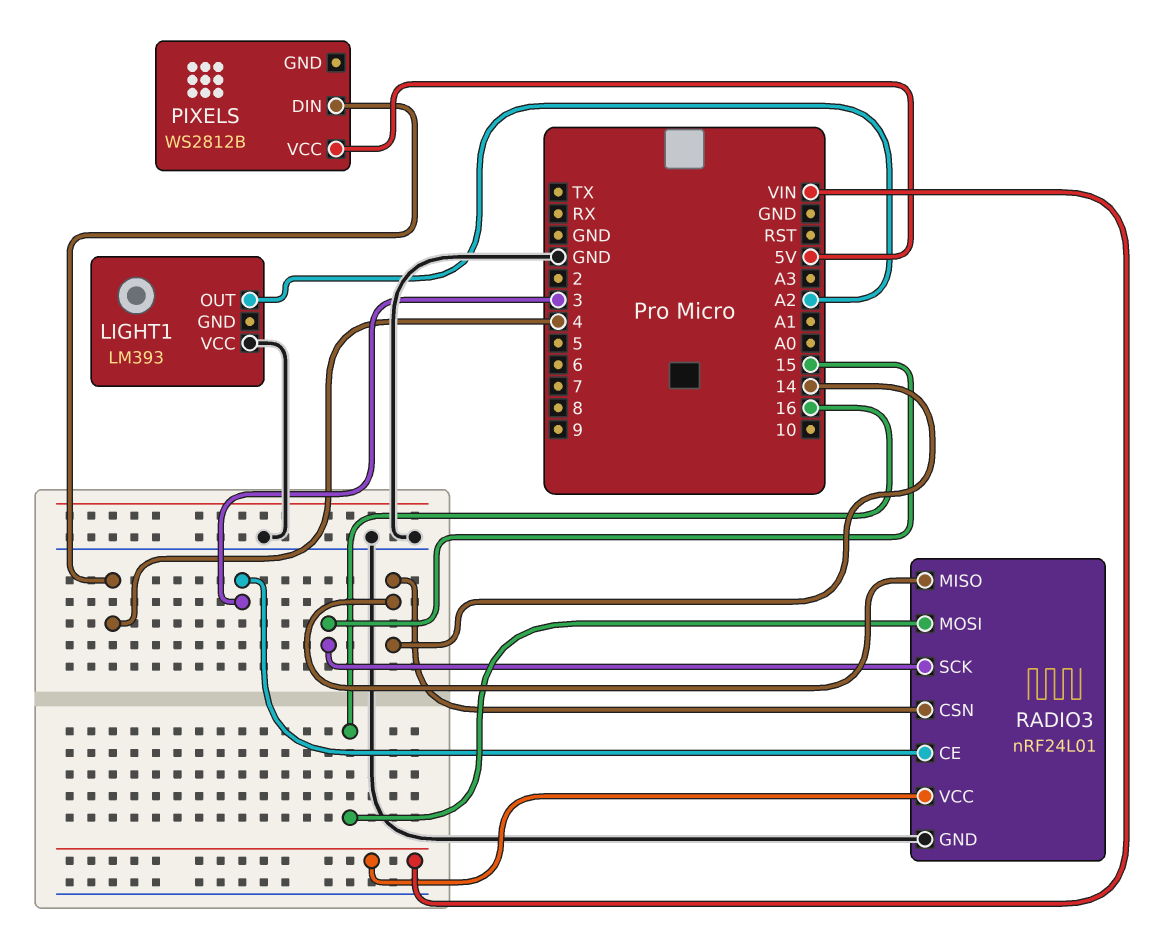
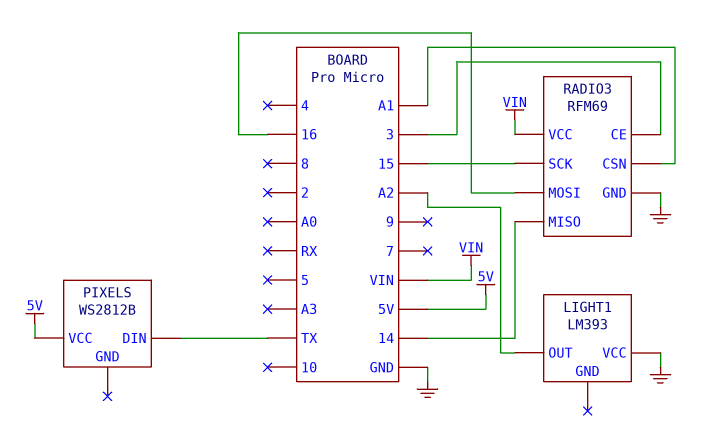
PIXELS pin DIN: 4 -> TX
RADIO3: nRF24L01 -> RFM69
RADIO3 pin CSN: 14 -> A1

